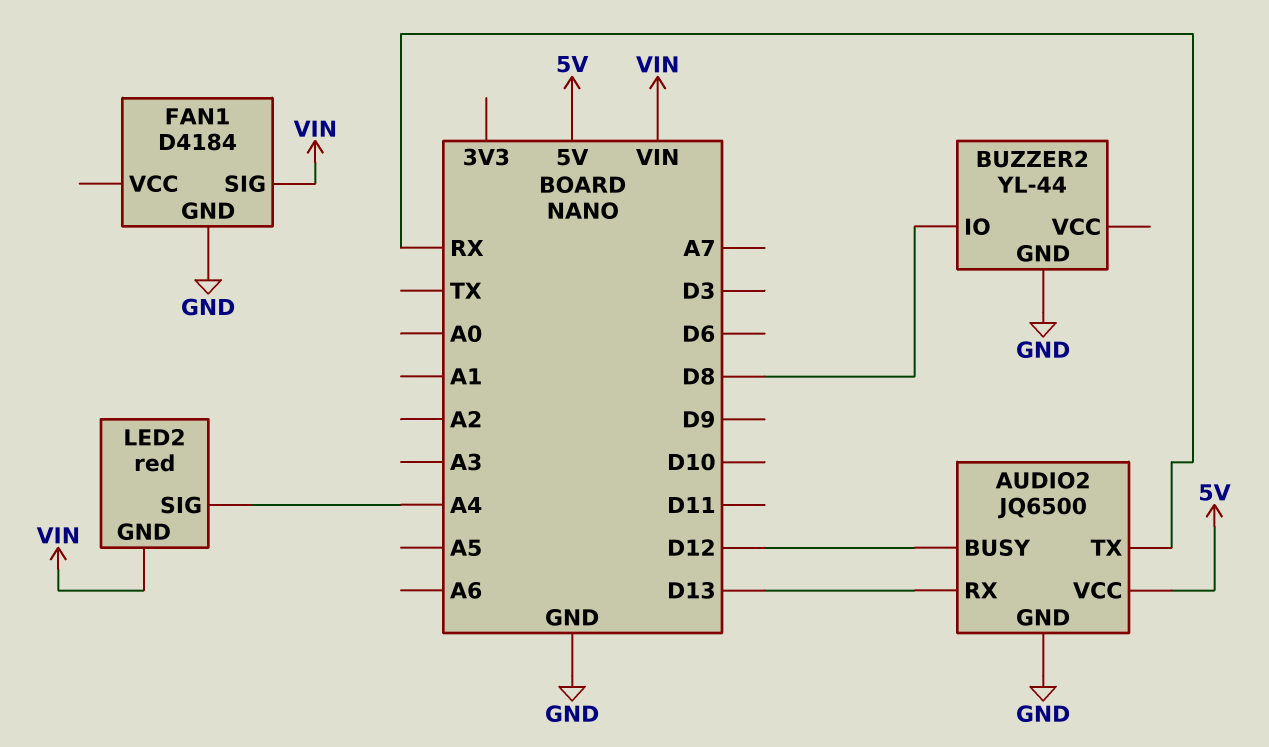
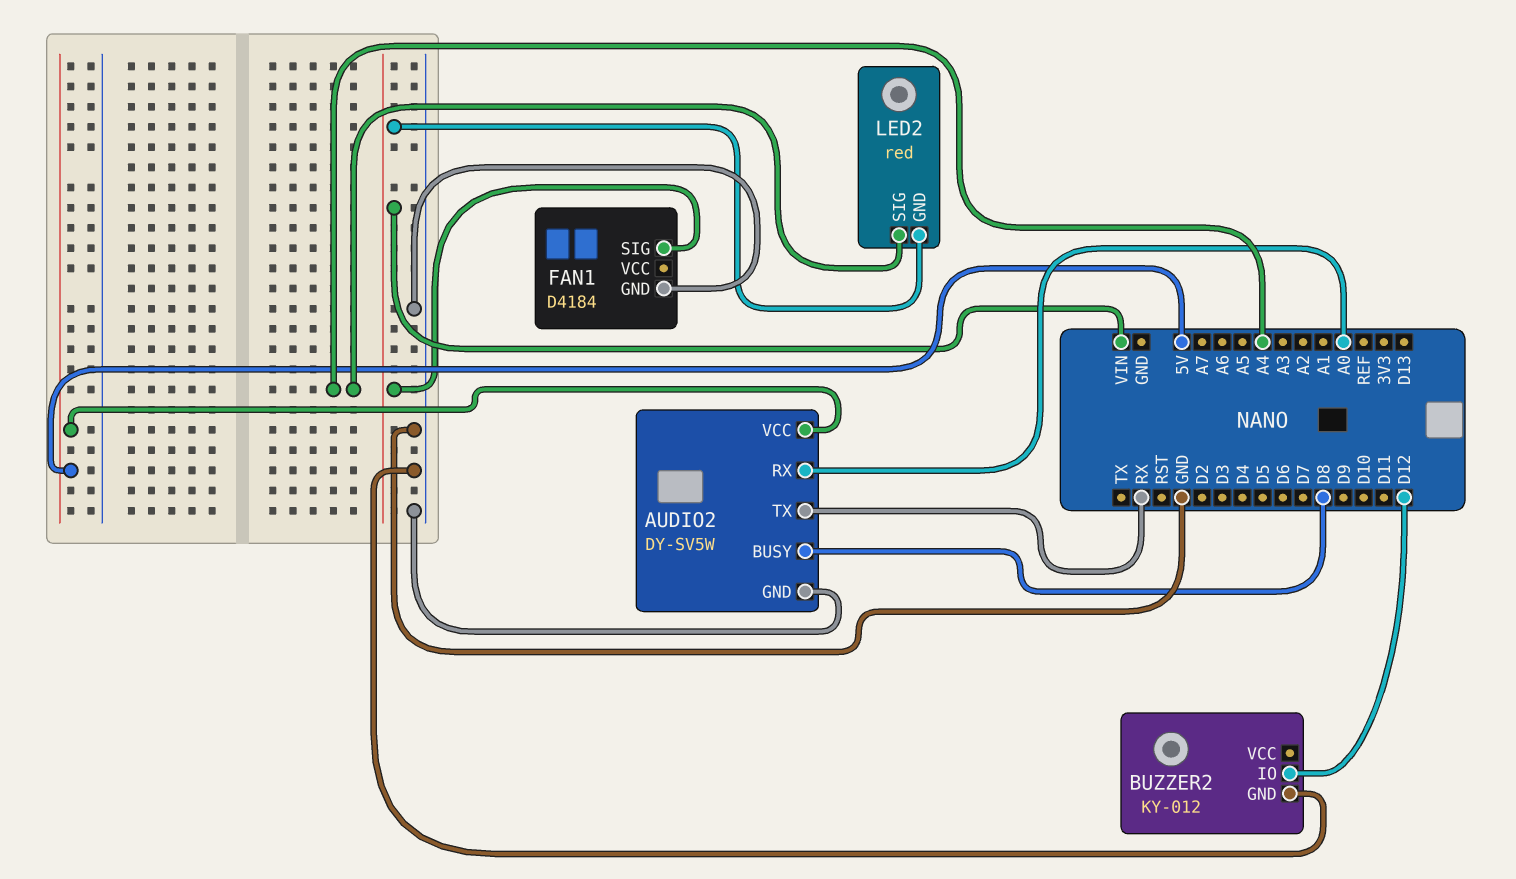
AUDIO2: JQ6500 -> DY-SV5W
AUDIO2 pin BUSY: D12 -> D8
AUDIO2 pin RX: D13 -> A0
BUZZER2: YL-44 -> KY-012
BUZZER2 pin IO: D8 -> D12

